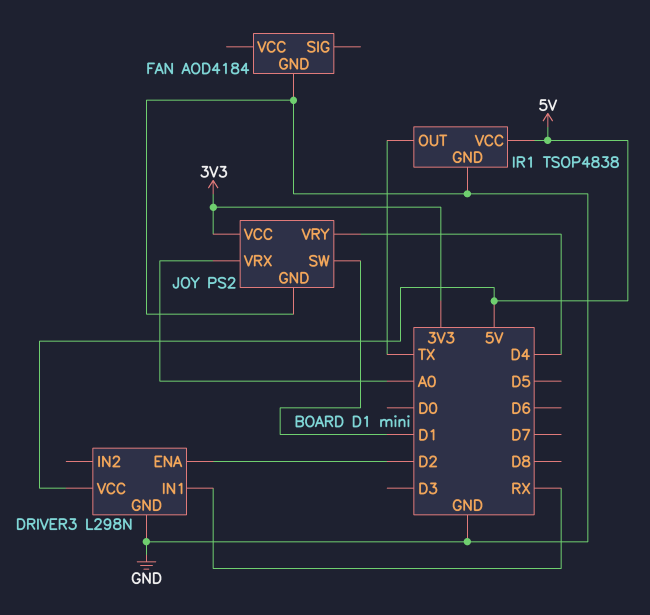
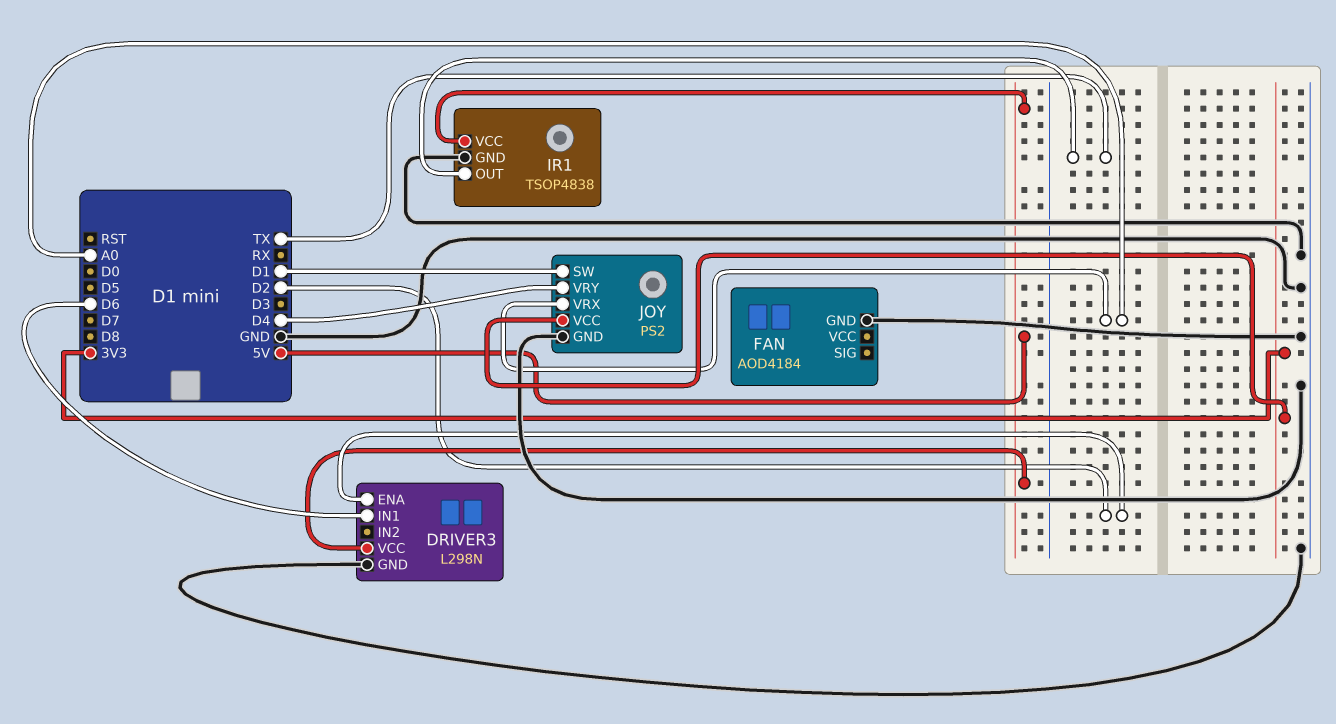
DRIVER3 pin IN1: RX -> D6

